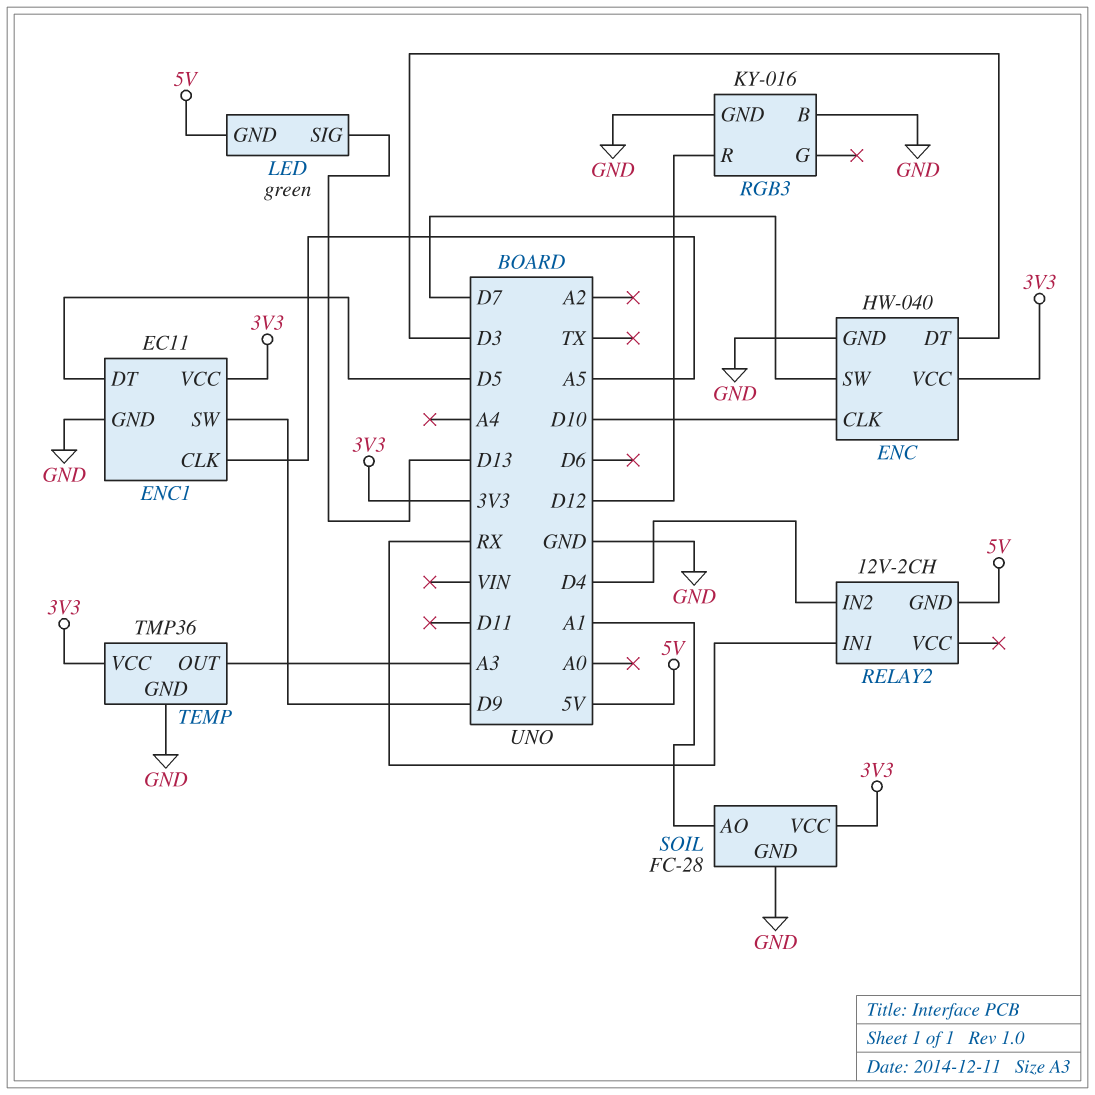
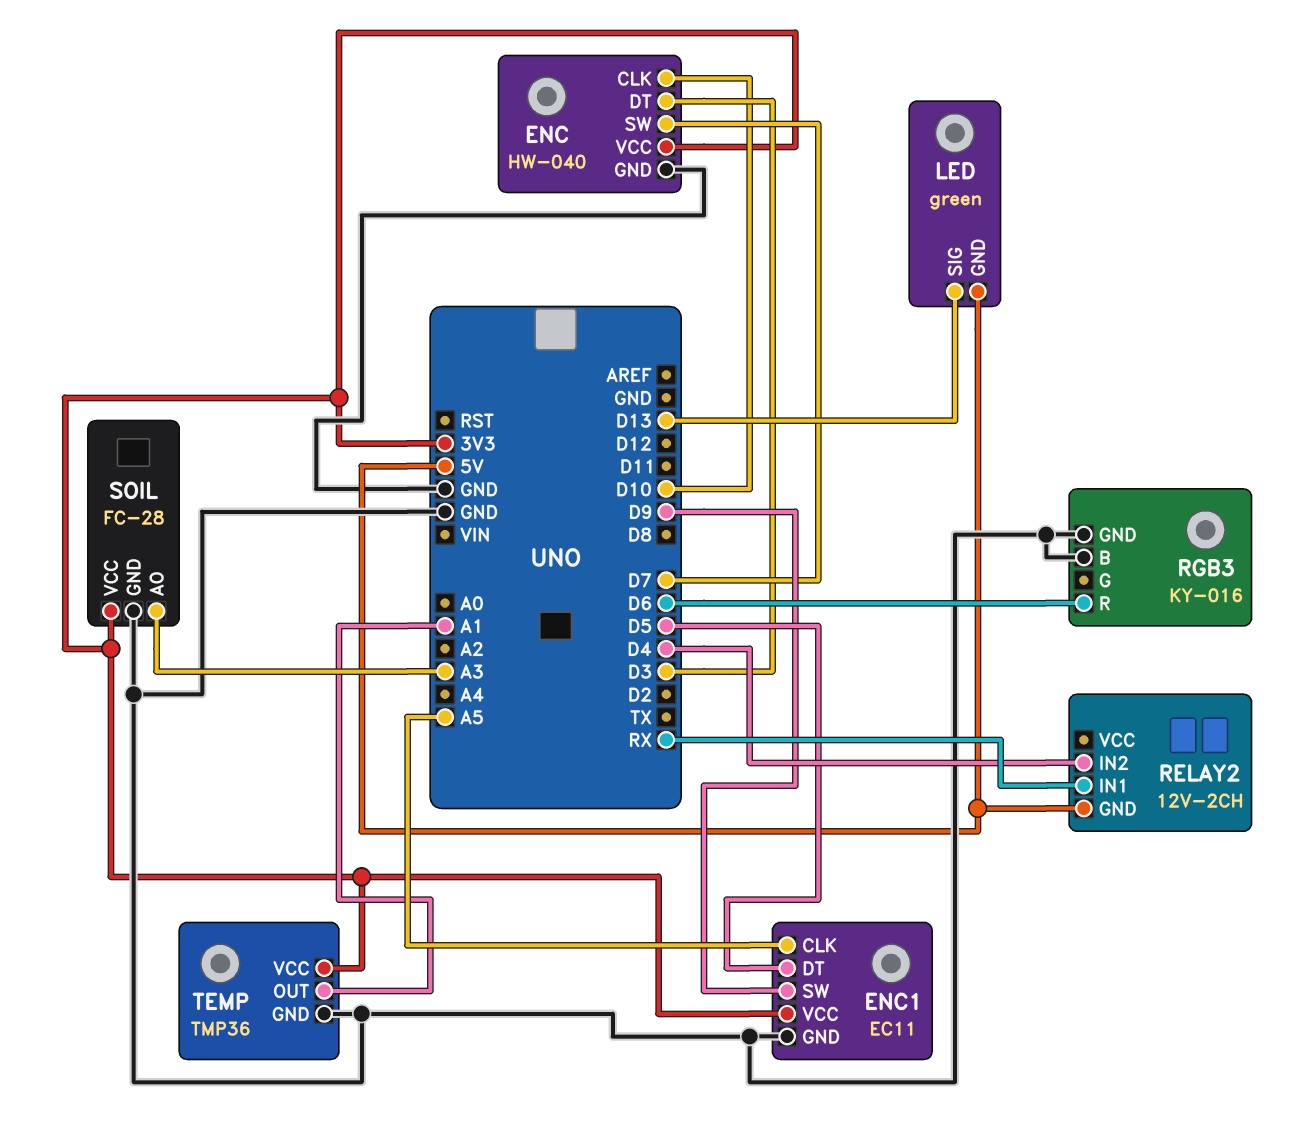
RGB3 pin R: D12 -> D6
SOIL pin AO: A1 -> A3
TEMP pin OUT: A3 -> A1

